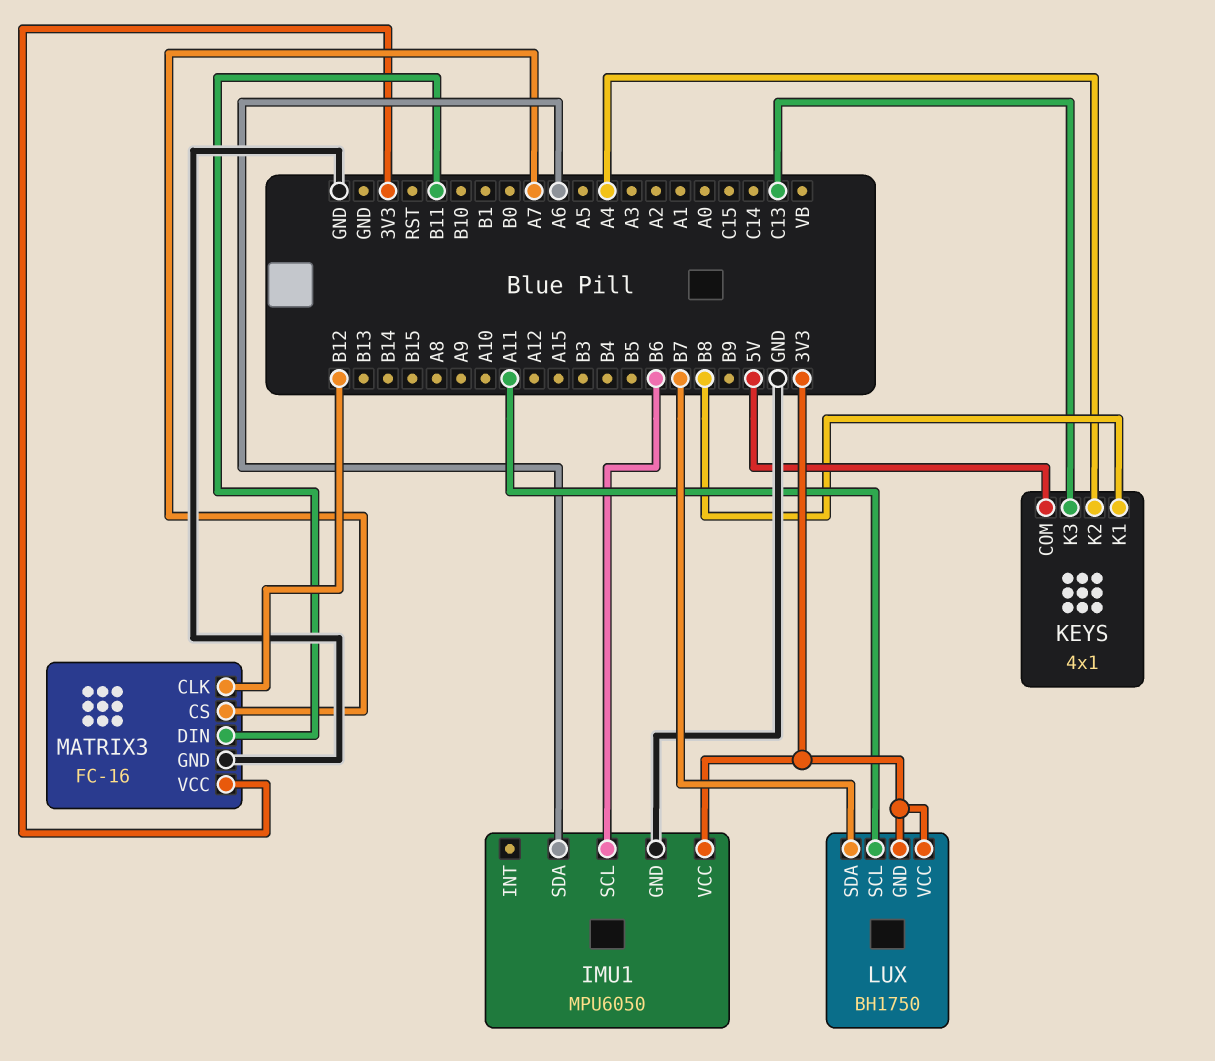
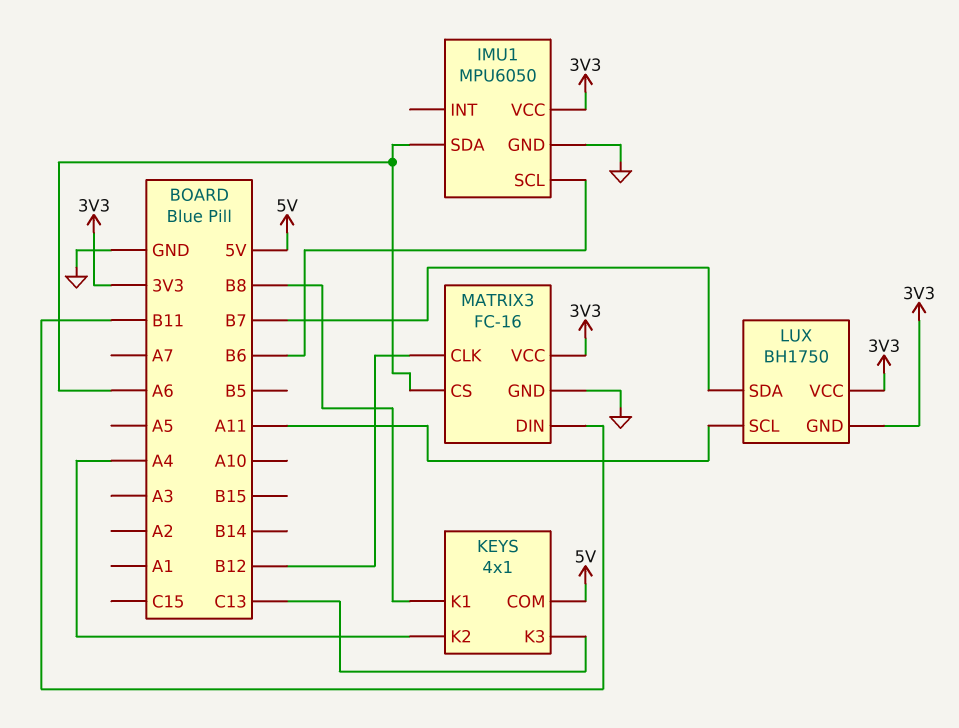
MATRIX3 pin CS: A7 -> A6

